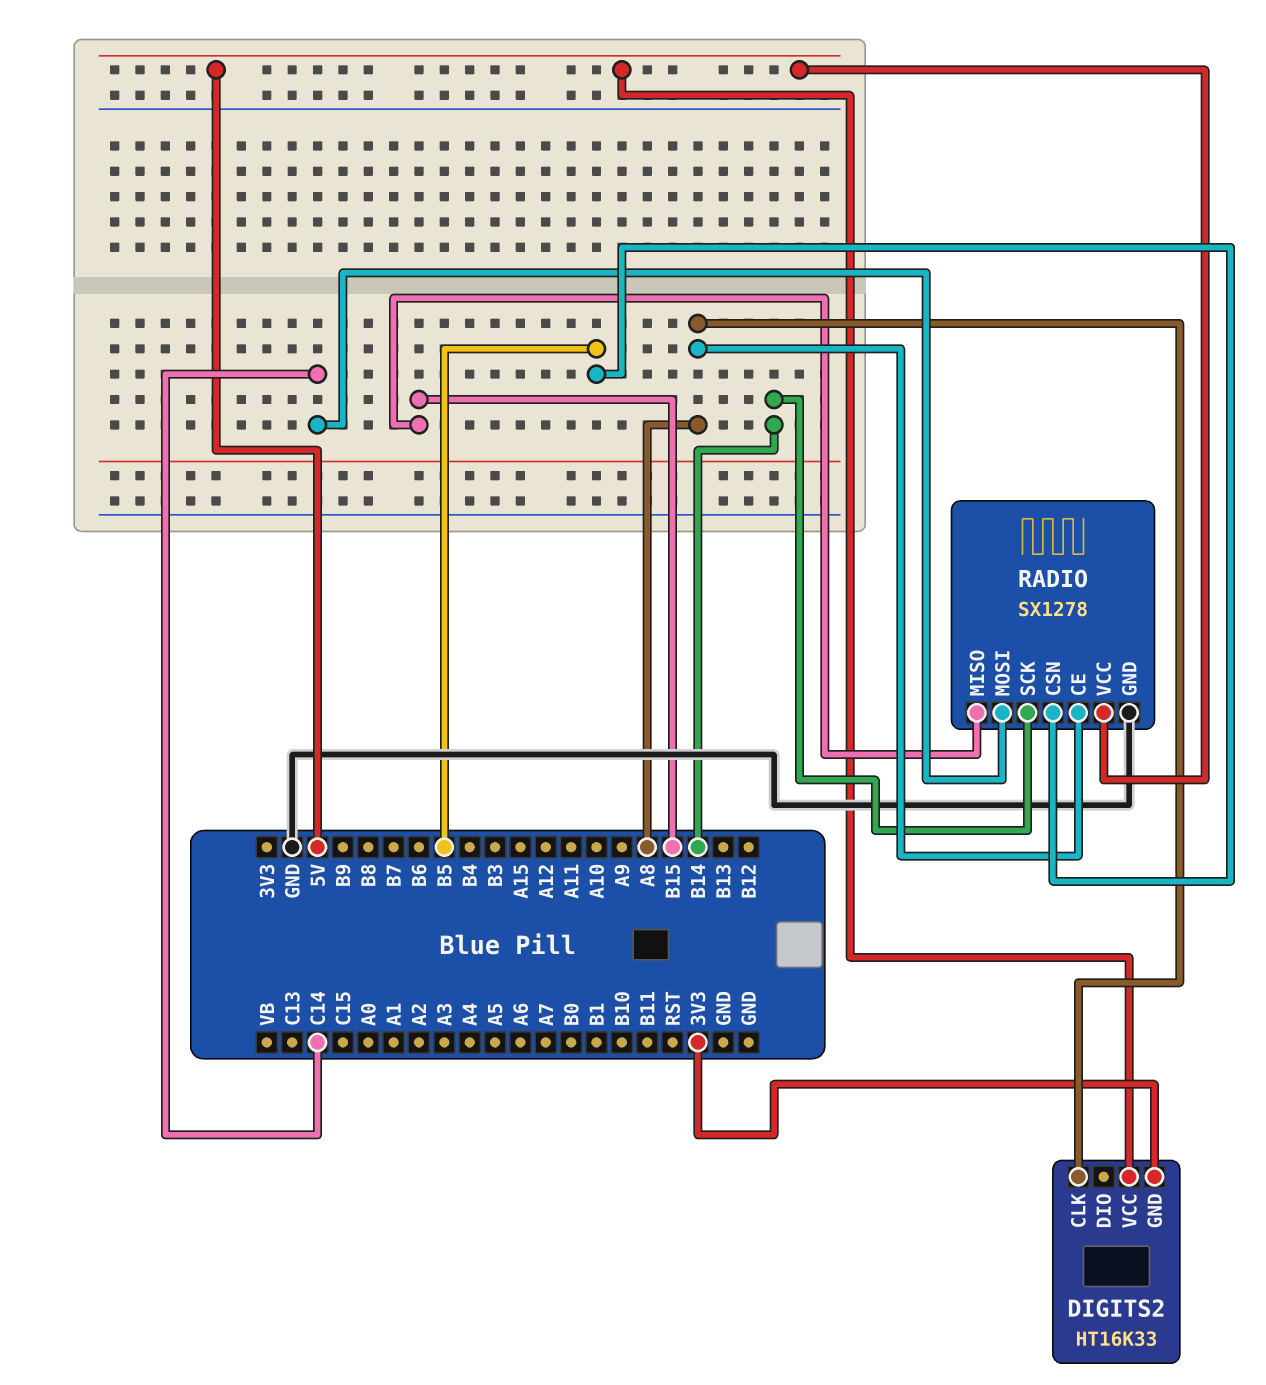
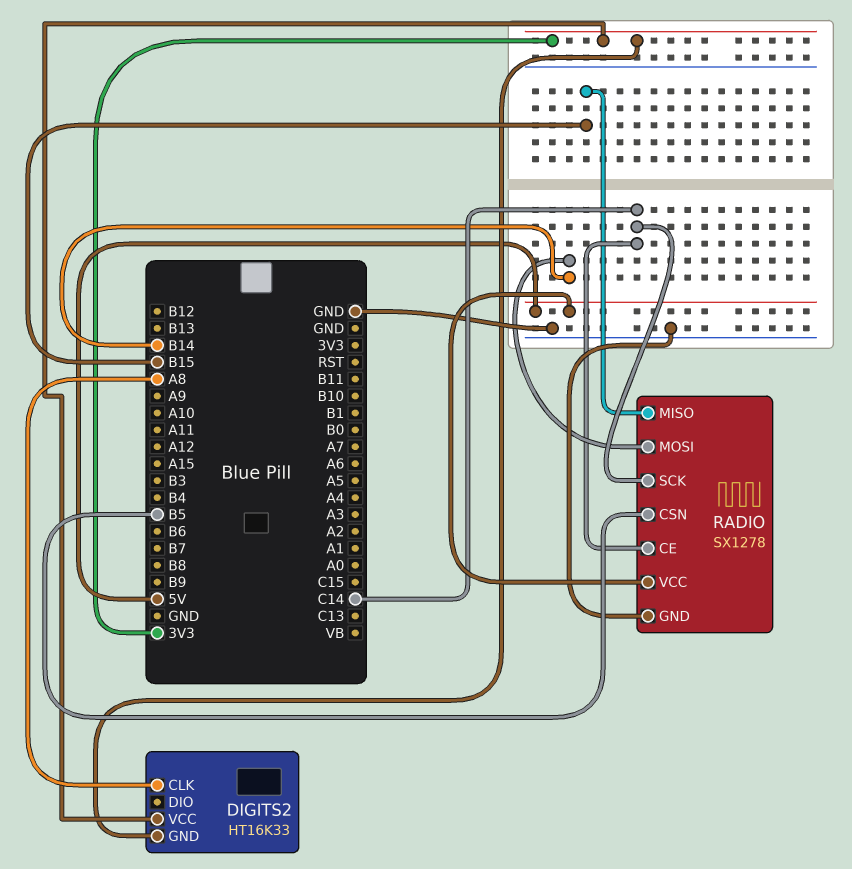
DIGITS2 pin VCC: 5V -> 3V3
RADIO pin CE: A8 -> C14
RADIO pin MOSI: C14 -> B14
RADIO pin SCK: B14 -> C14

